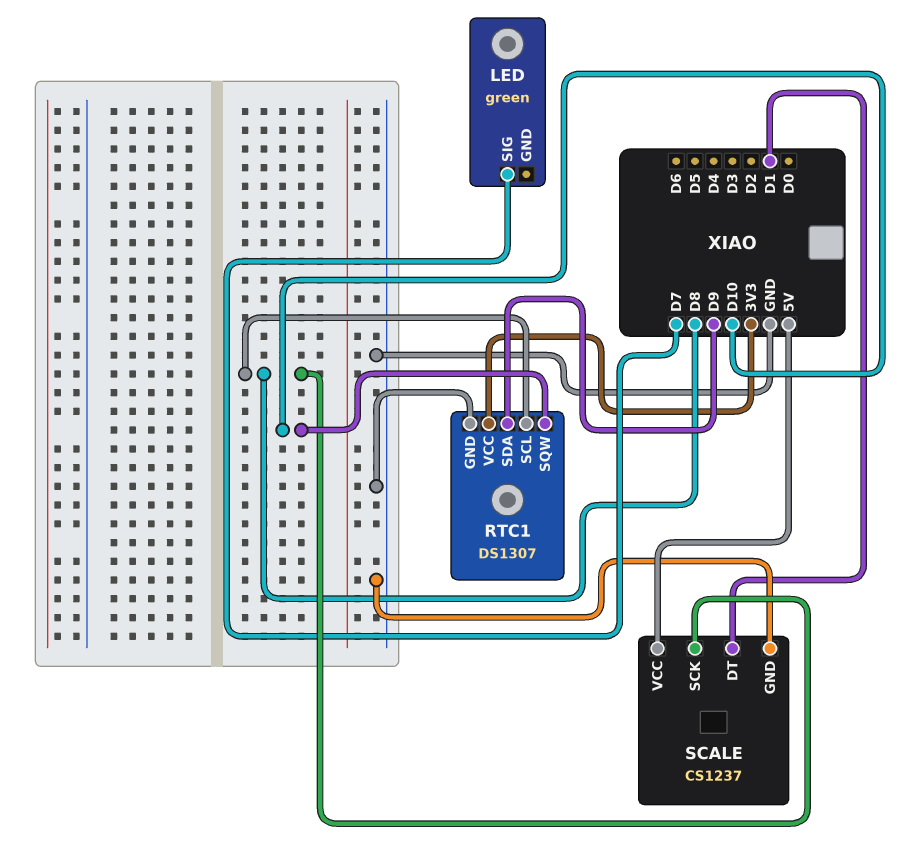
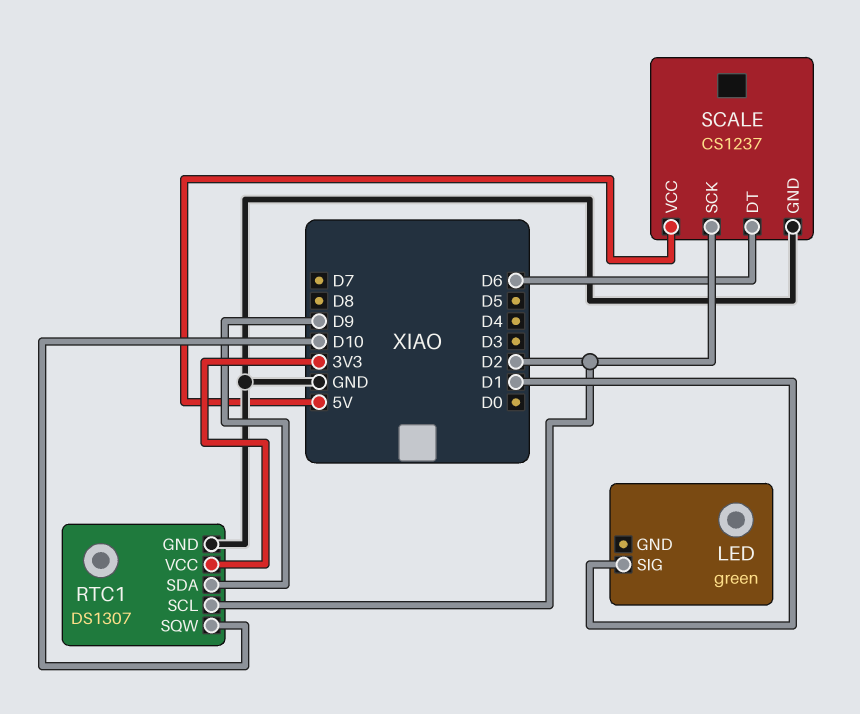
LED pin SIG: D7 -> D1
RTC1 pin SCL: D8 -> D2
SCALE pin DT: D1 -> D6
SCALE pin SCK: D8 -> D2

